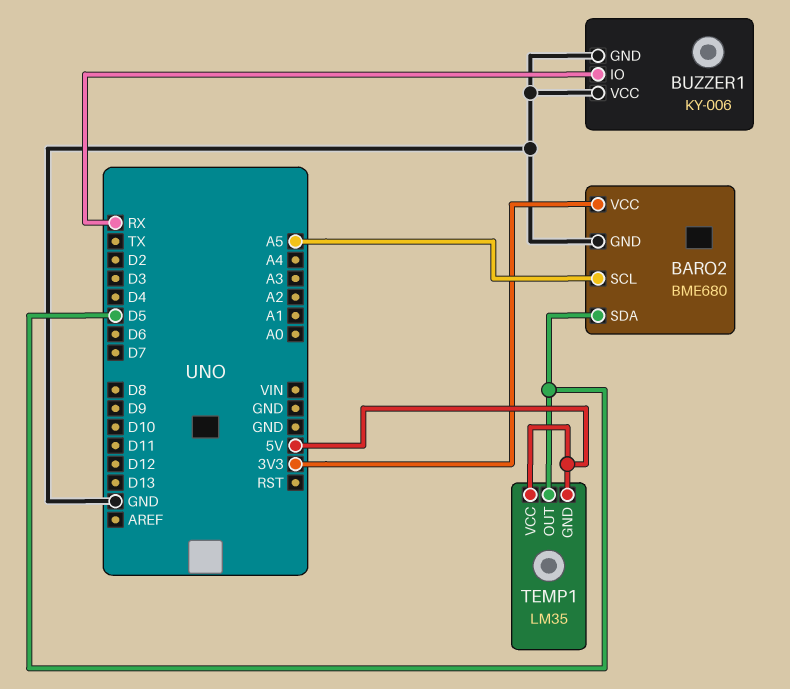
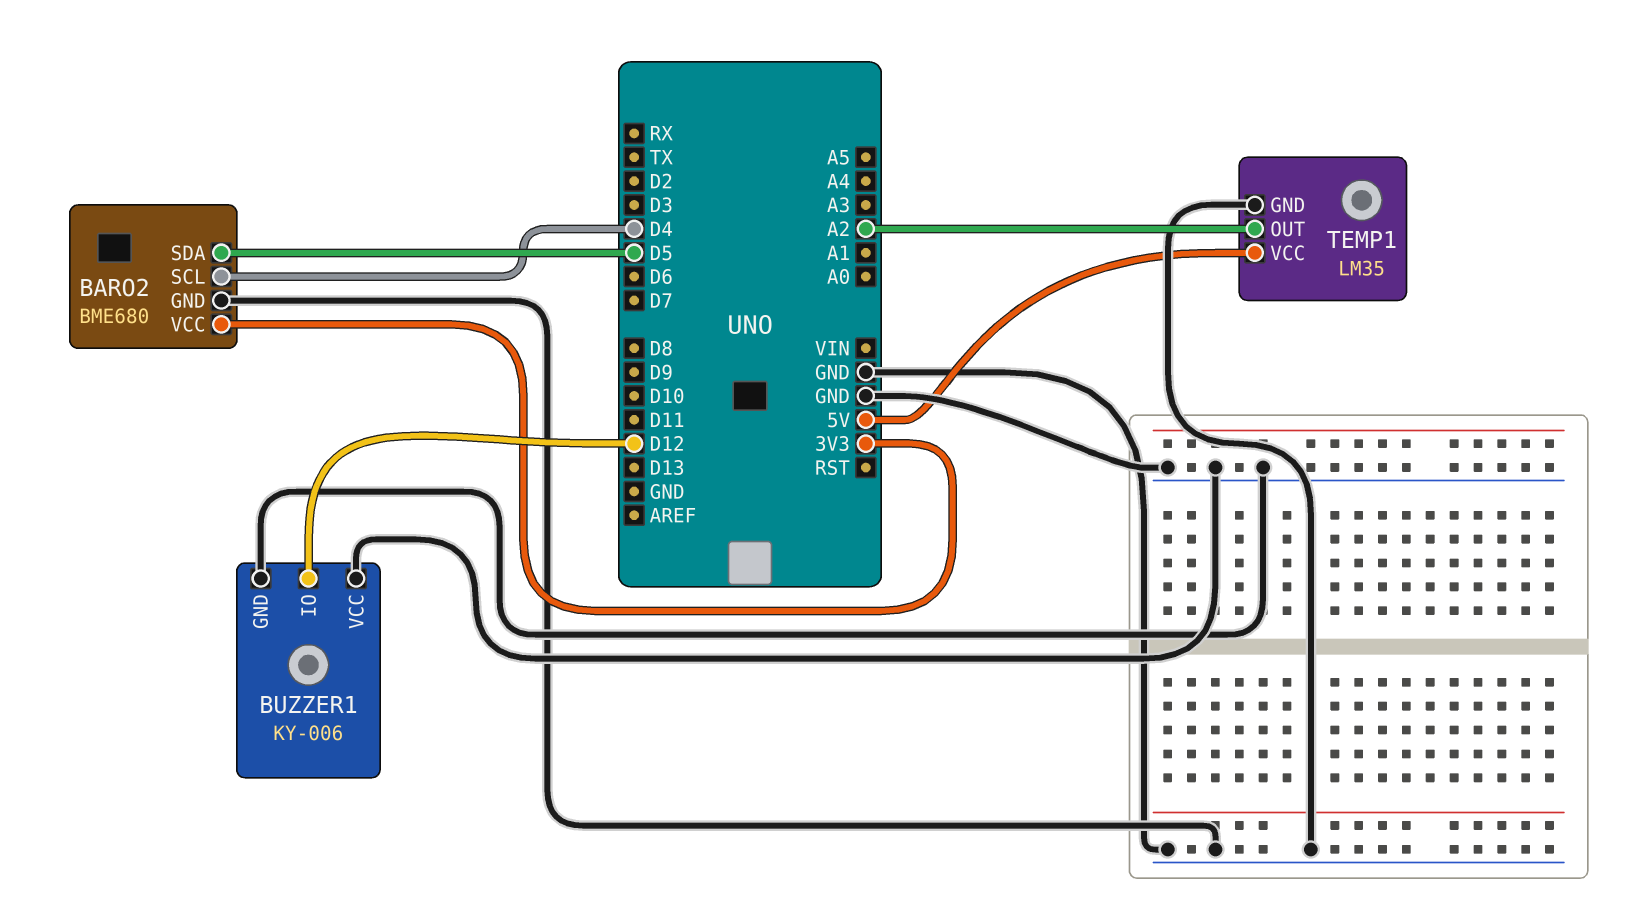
BARO2 pin SCL: A5 -> D4
BUZZER1 pin IO: RX -> D12
TEMP1 pin GND: 5V -> GND
TEMP1 pin OUT: D5 -> A2

